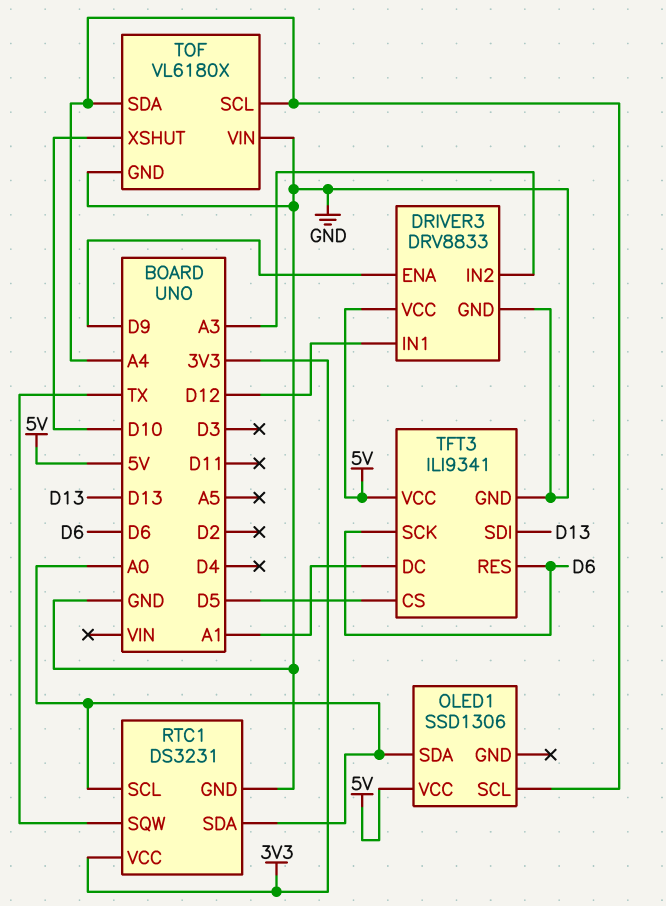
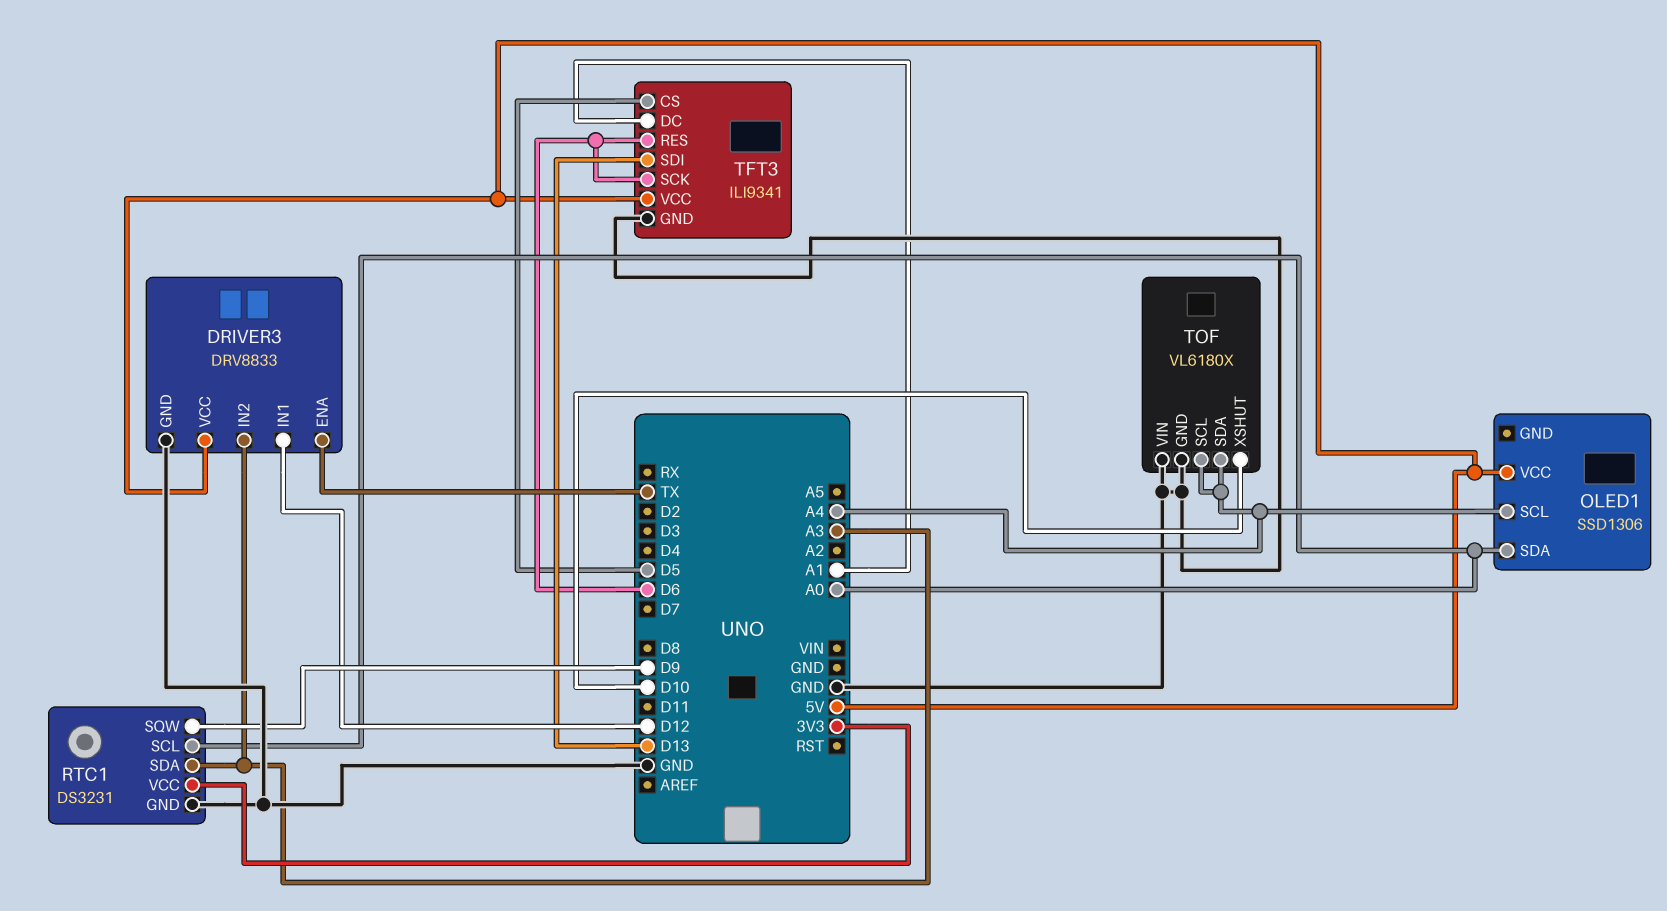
DRIVER3 pin ENA: D9 -> TX
RTC1 pin SDA: A0 -> A3
RTC1 pin SQW: TX -> D9

